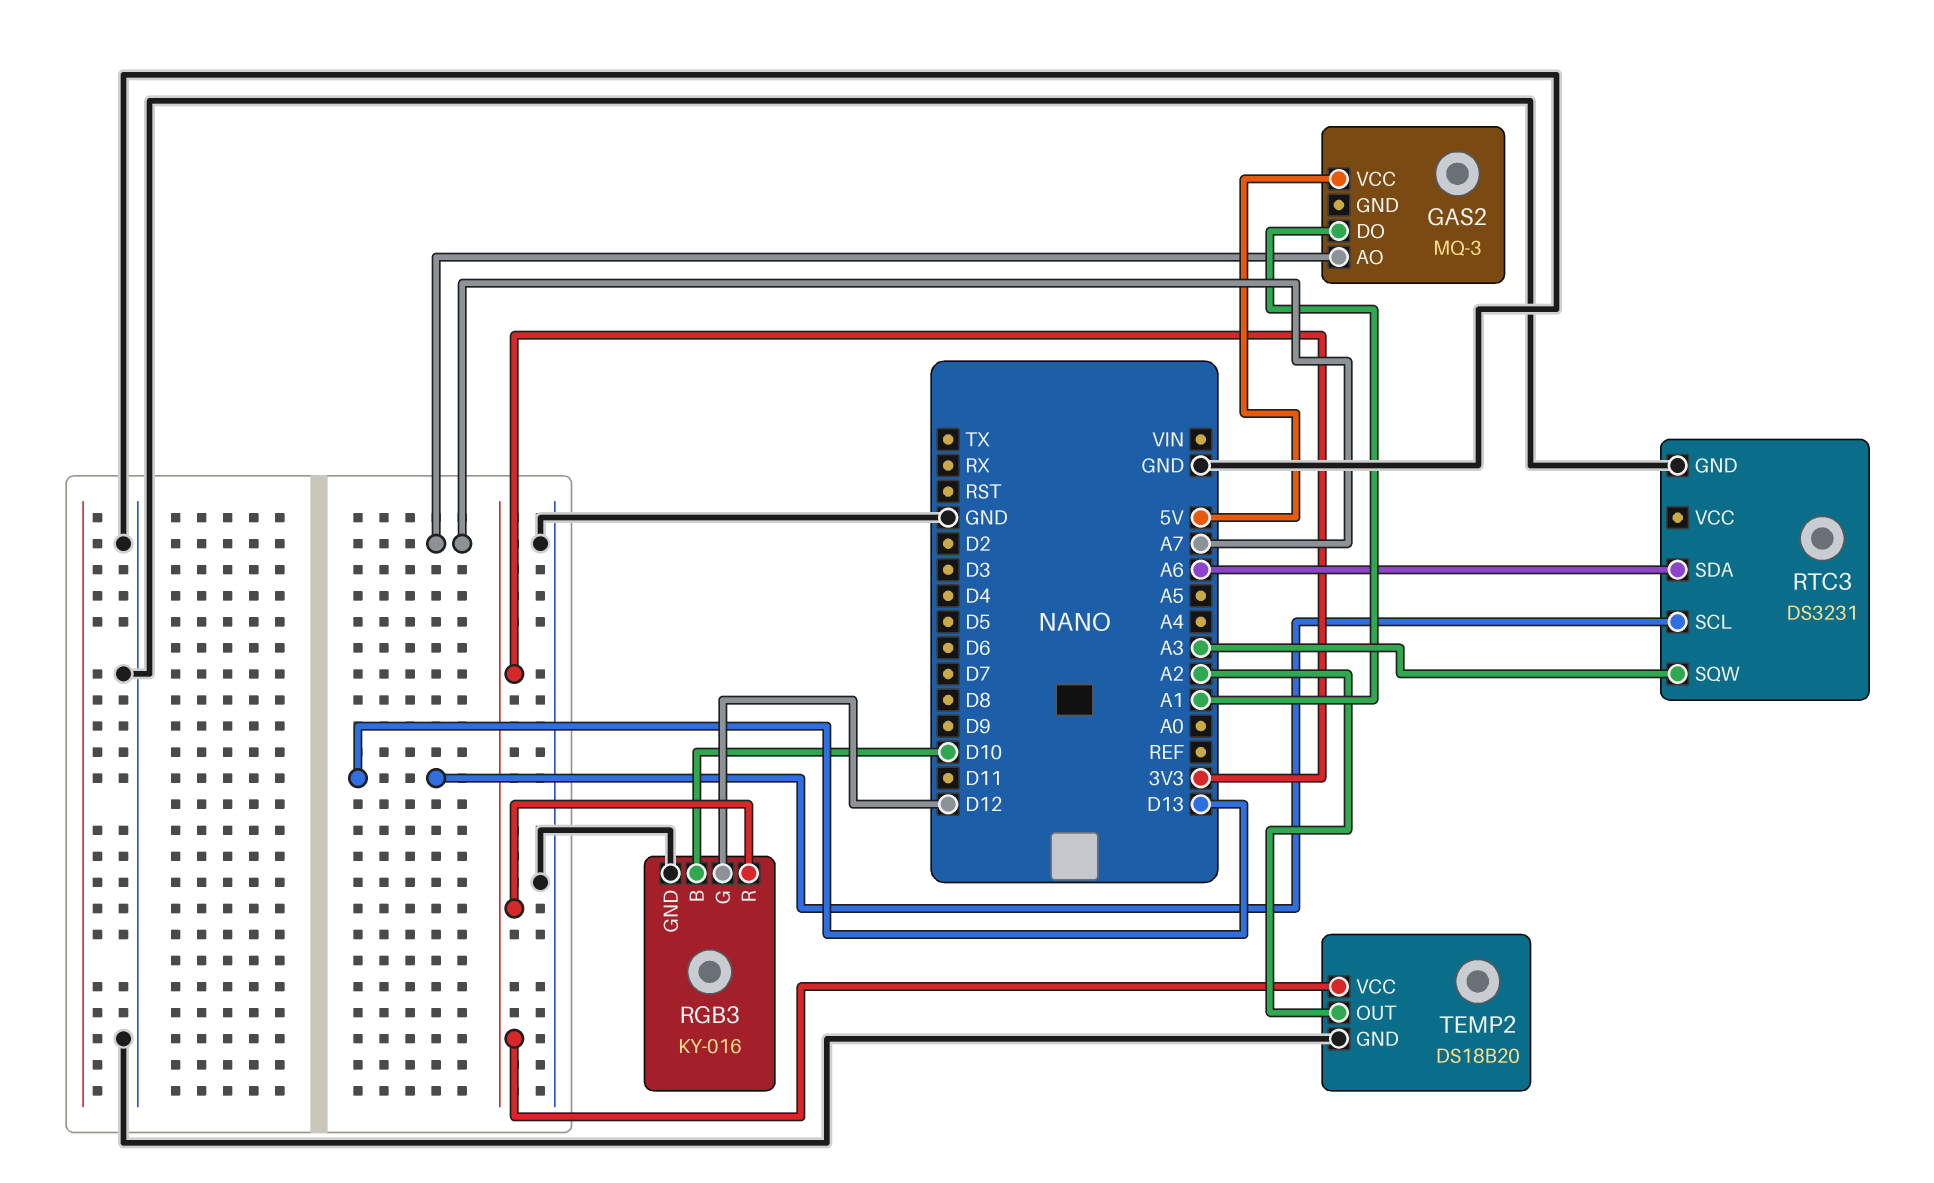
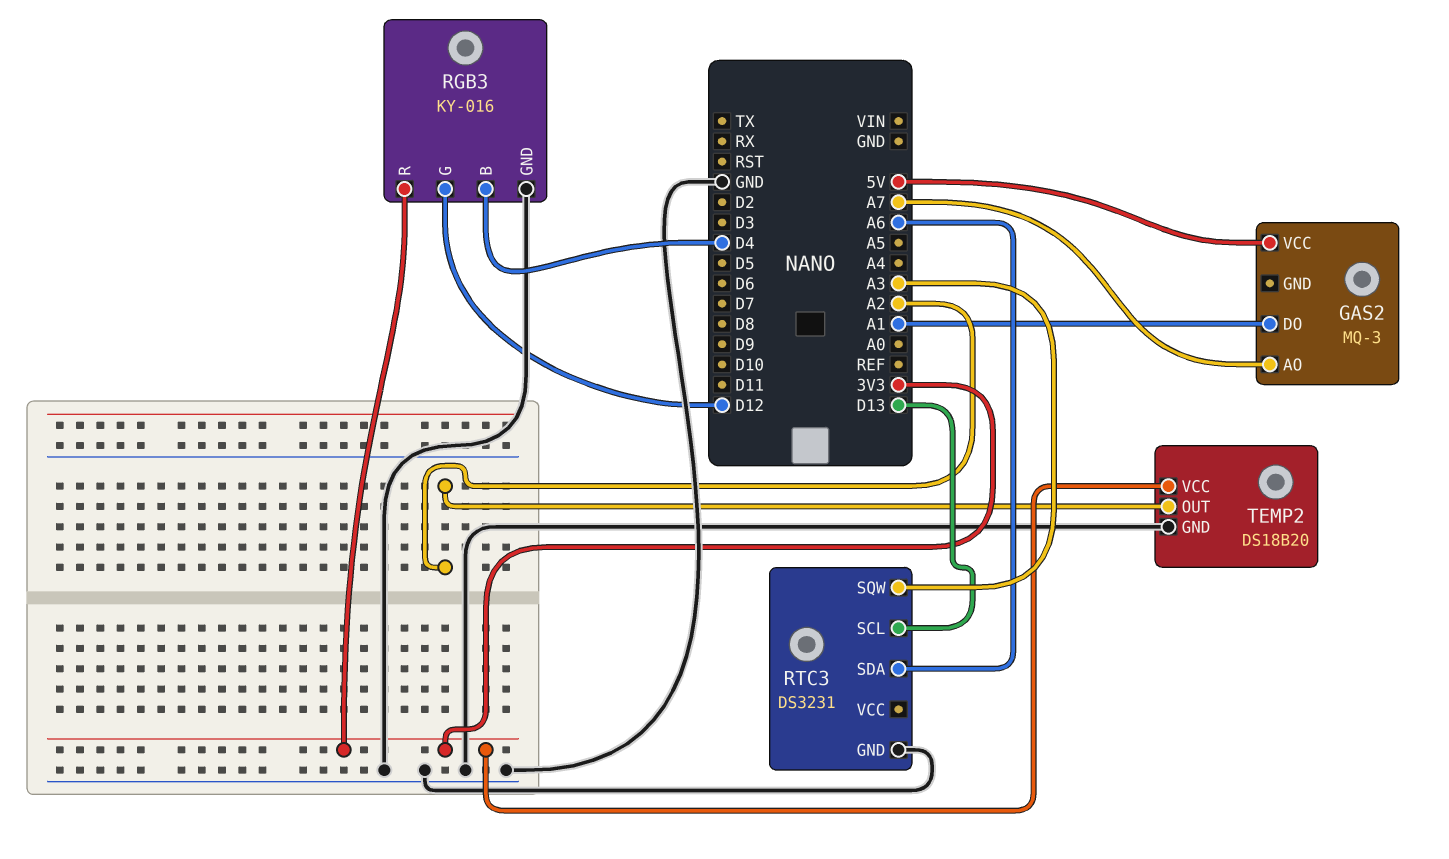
RGB3 pin B: D10 -> D4

